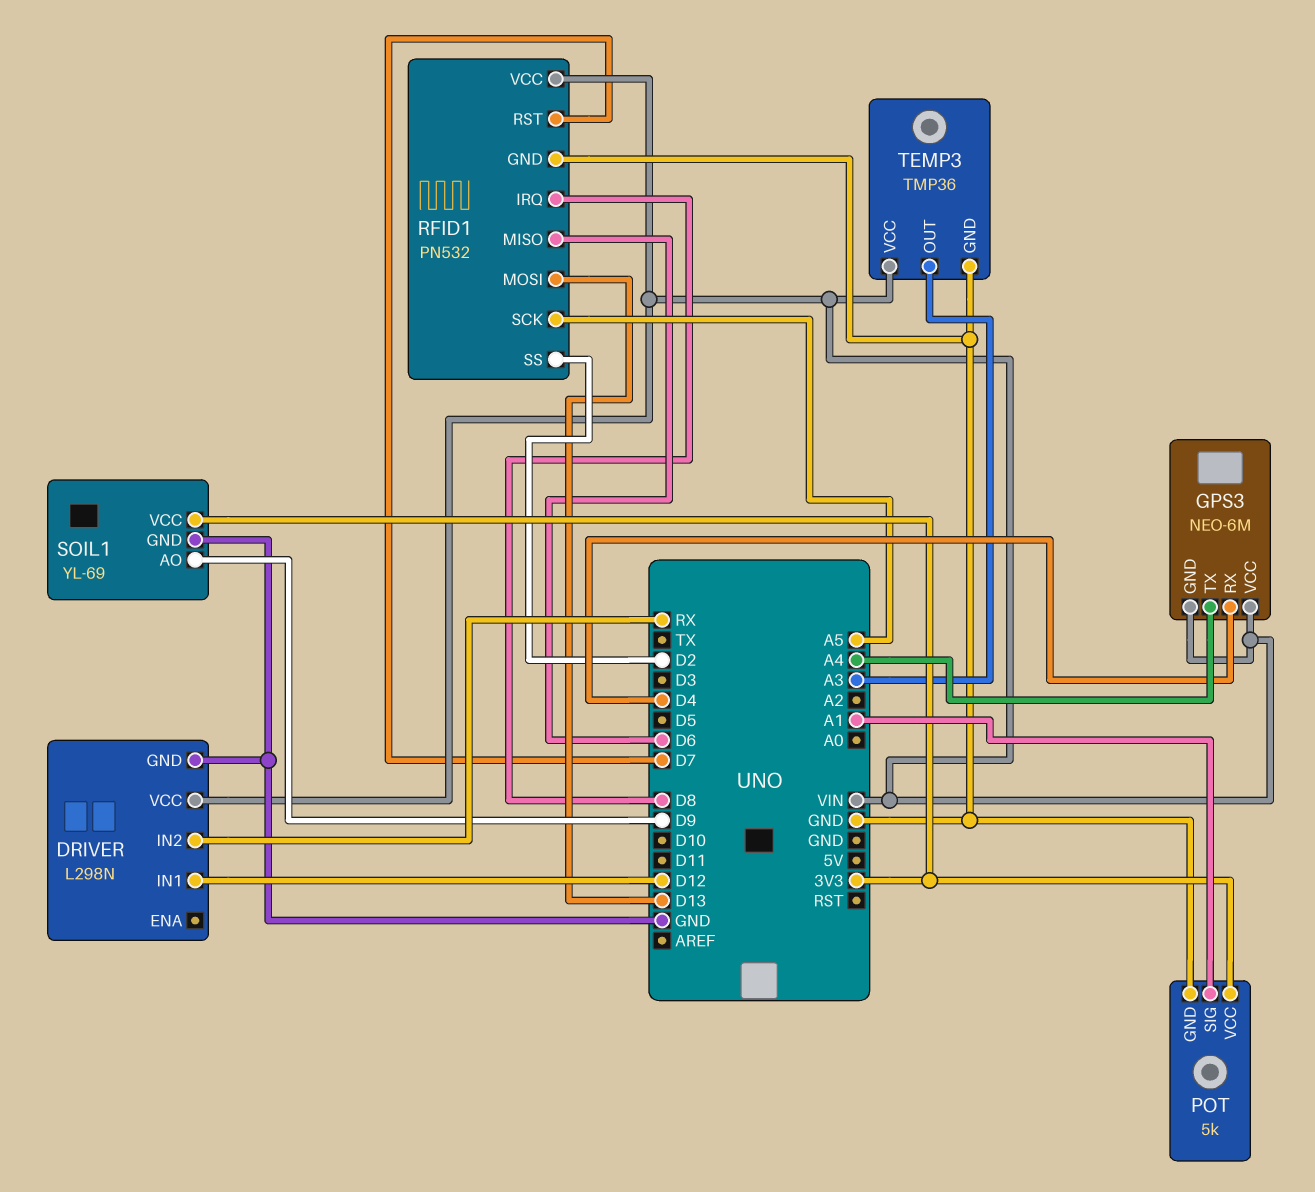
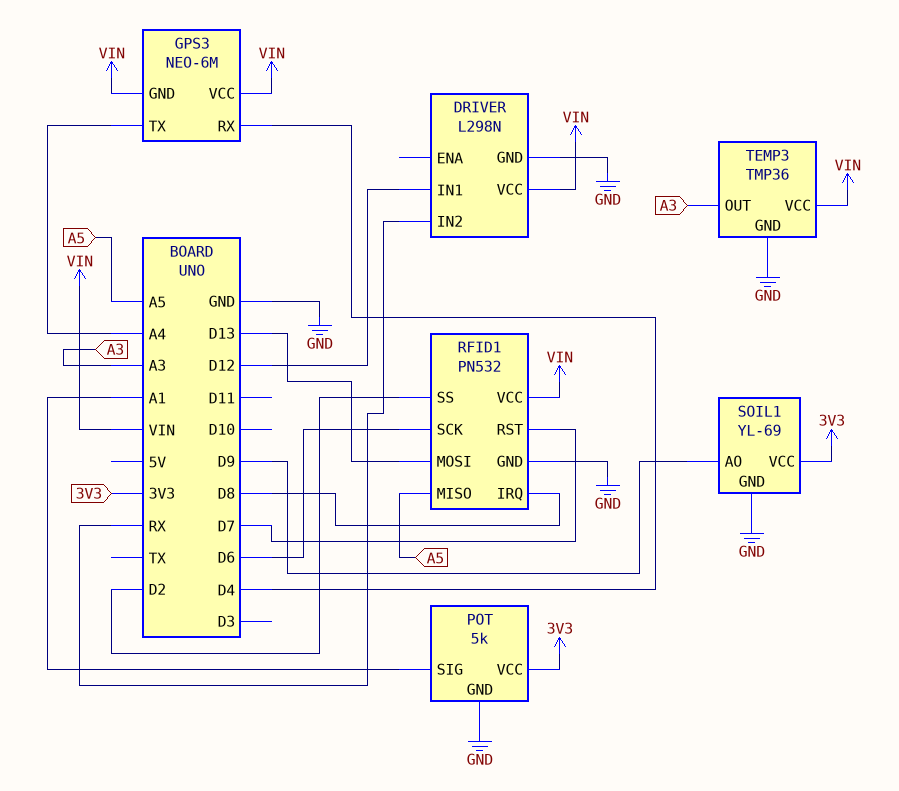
RFID1 pin MISO: D6 -> A5
RFID1 pin SCK: A5 -> D6

